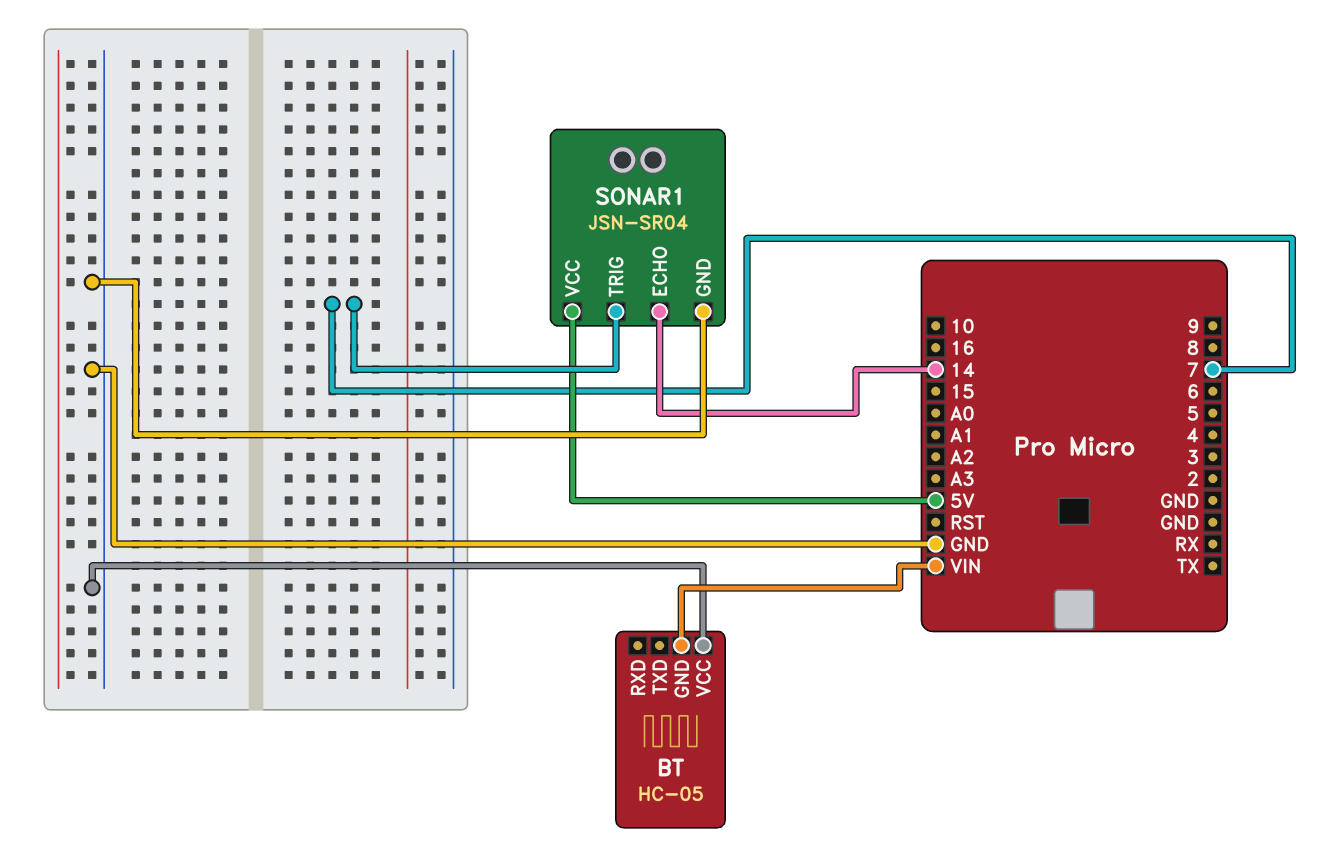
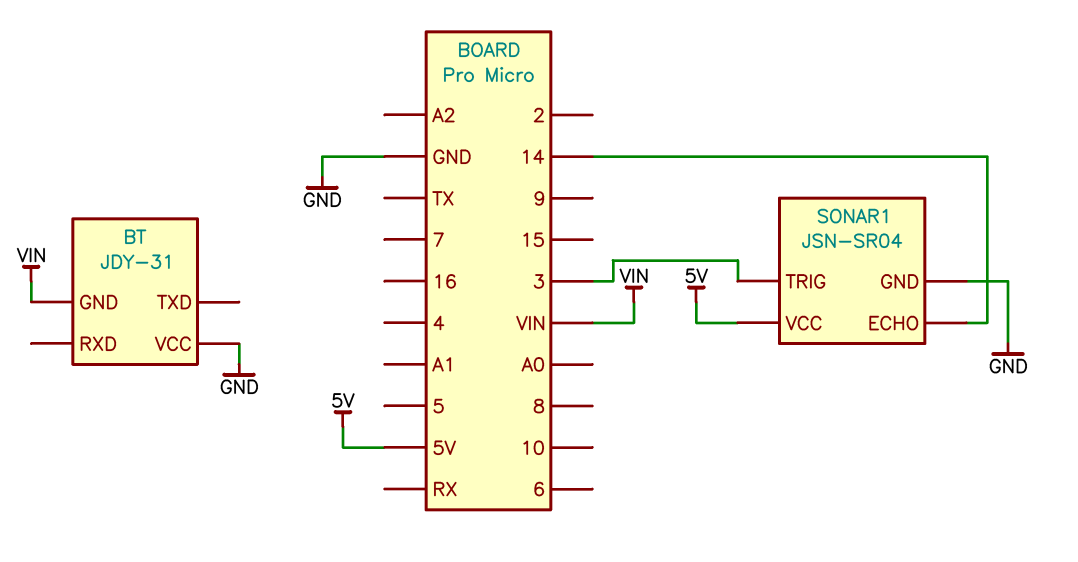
BT: HC-05 -> JDY-31
SONAR1 pin TRIG: 7 -> 3

